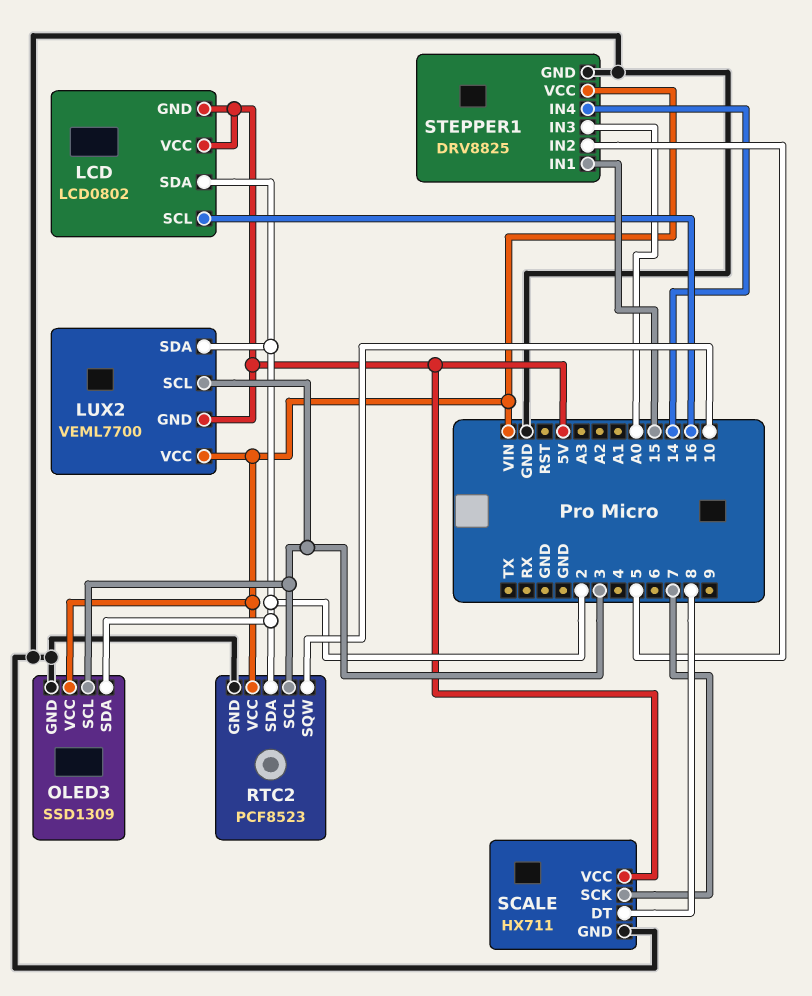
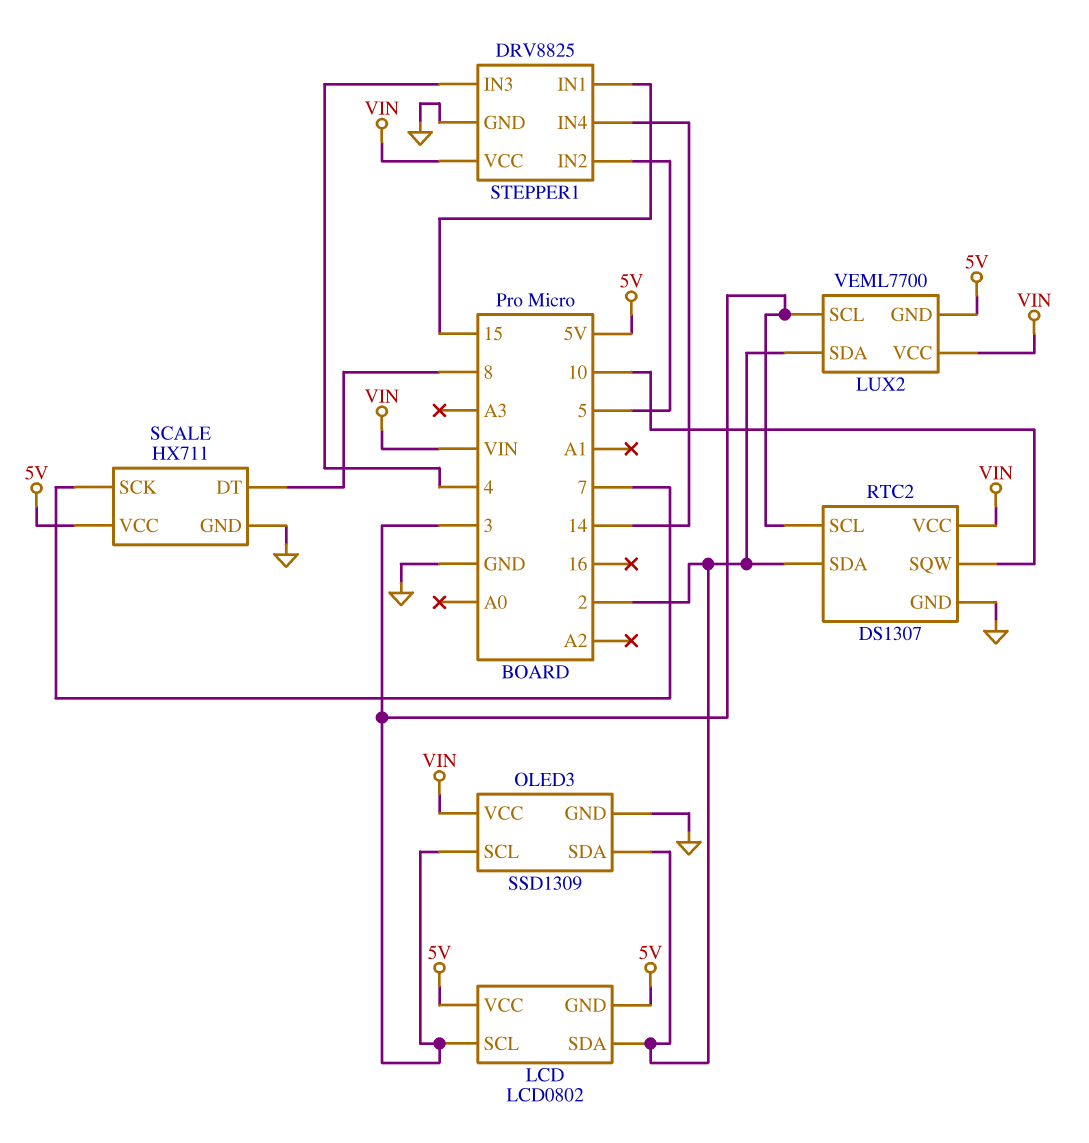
LCD pin SCL: 16 -> 3
RTC2: PCF8523 -> DS1307
STEPPER1 pin IN3: A0 -> 4

